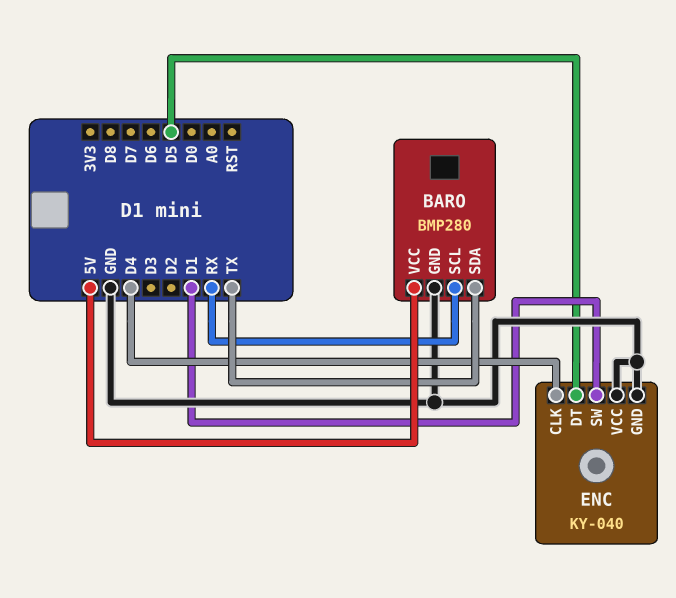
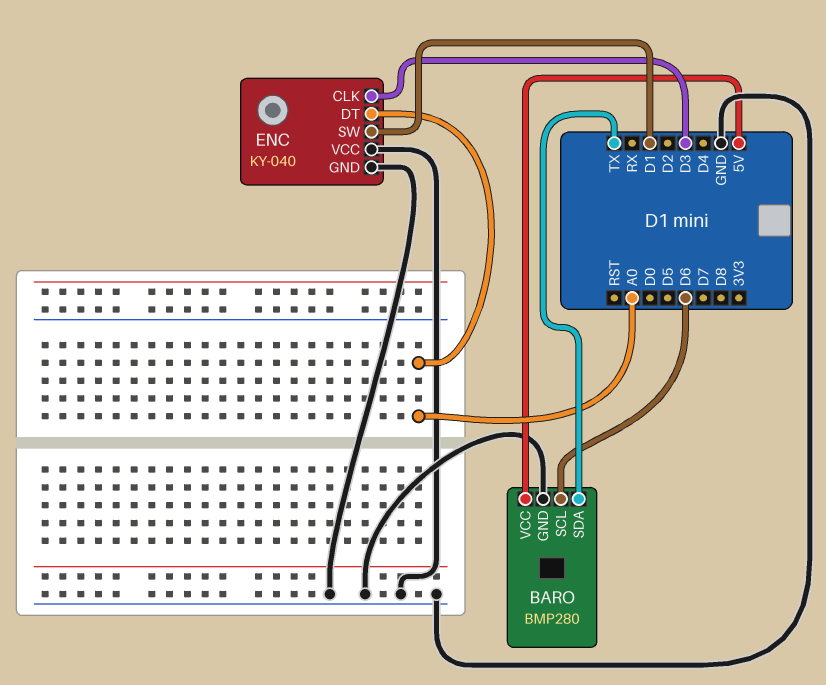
BARO pin SCL: RX -> D6
ENC pin CLK: D4 -> D3
ENC pin DT: D5 -> A0

